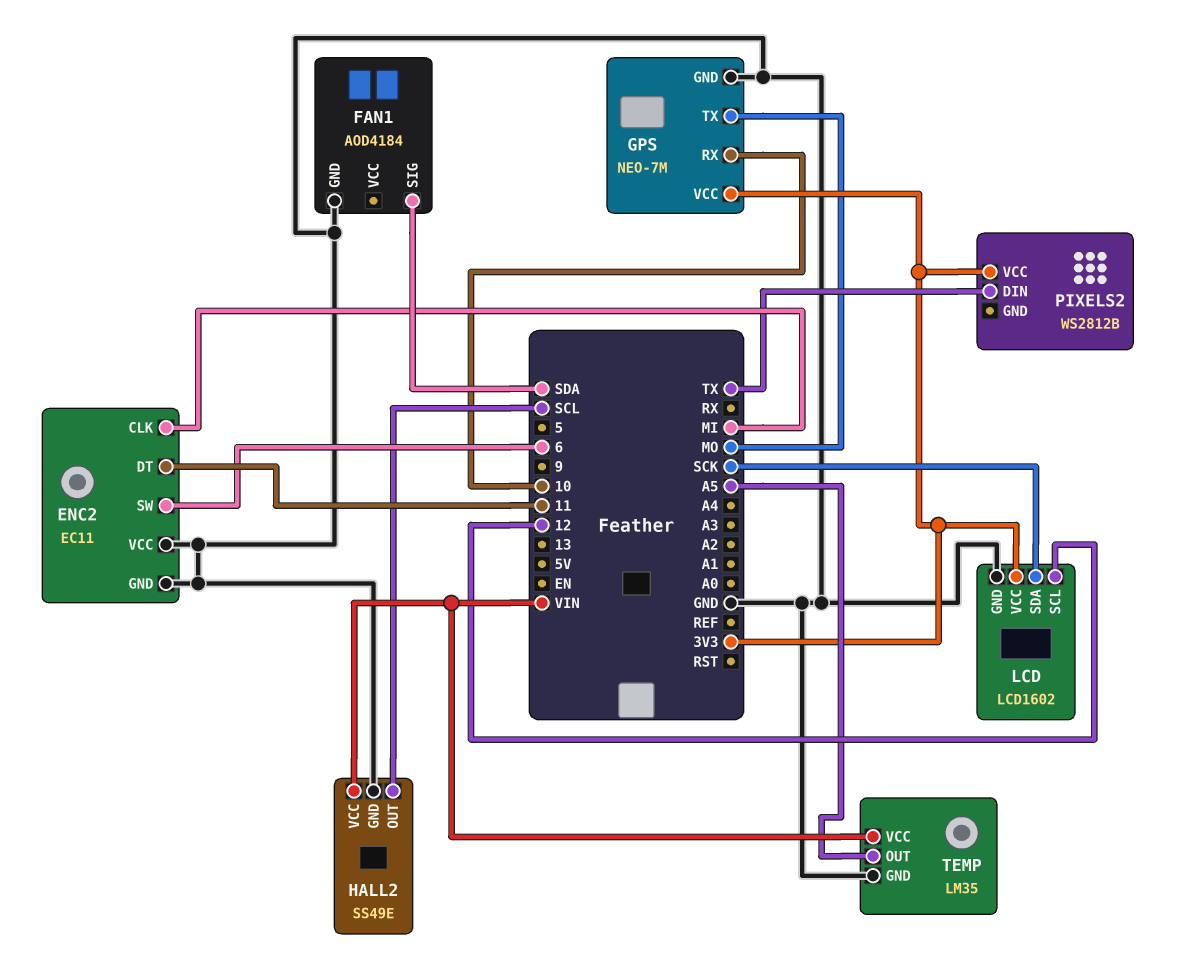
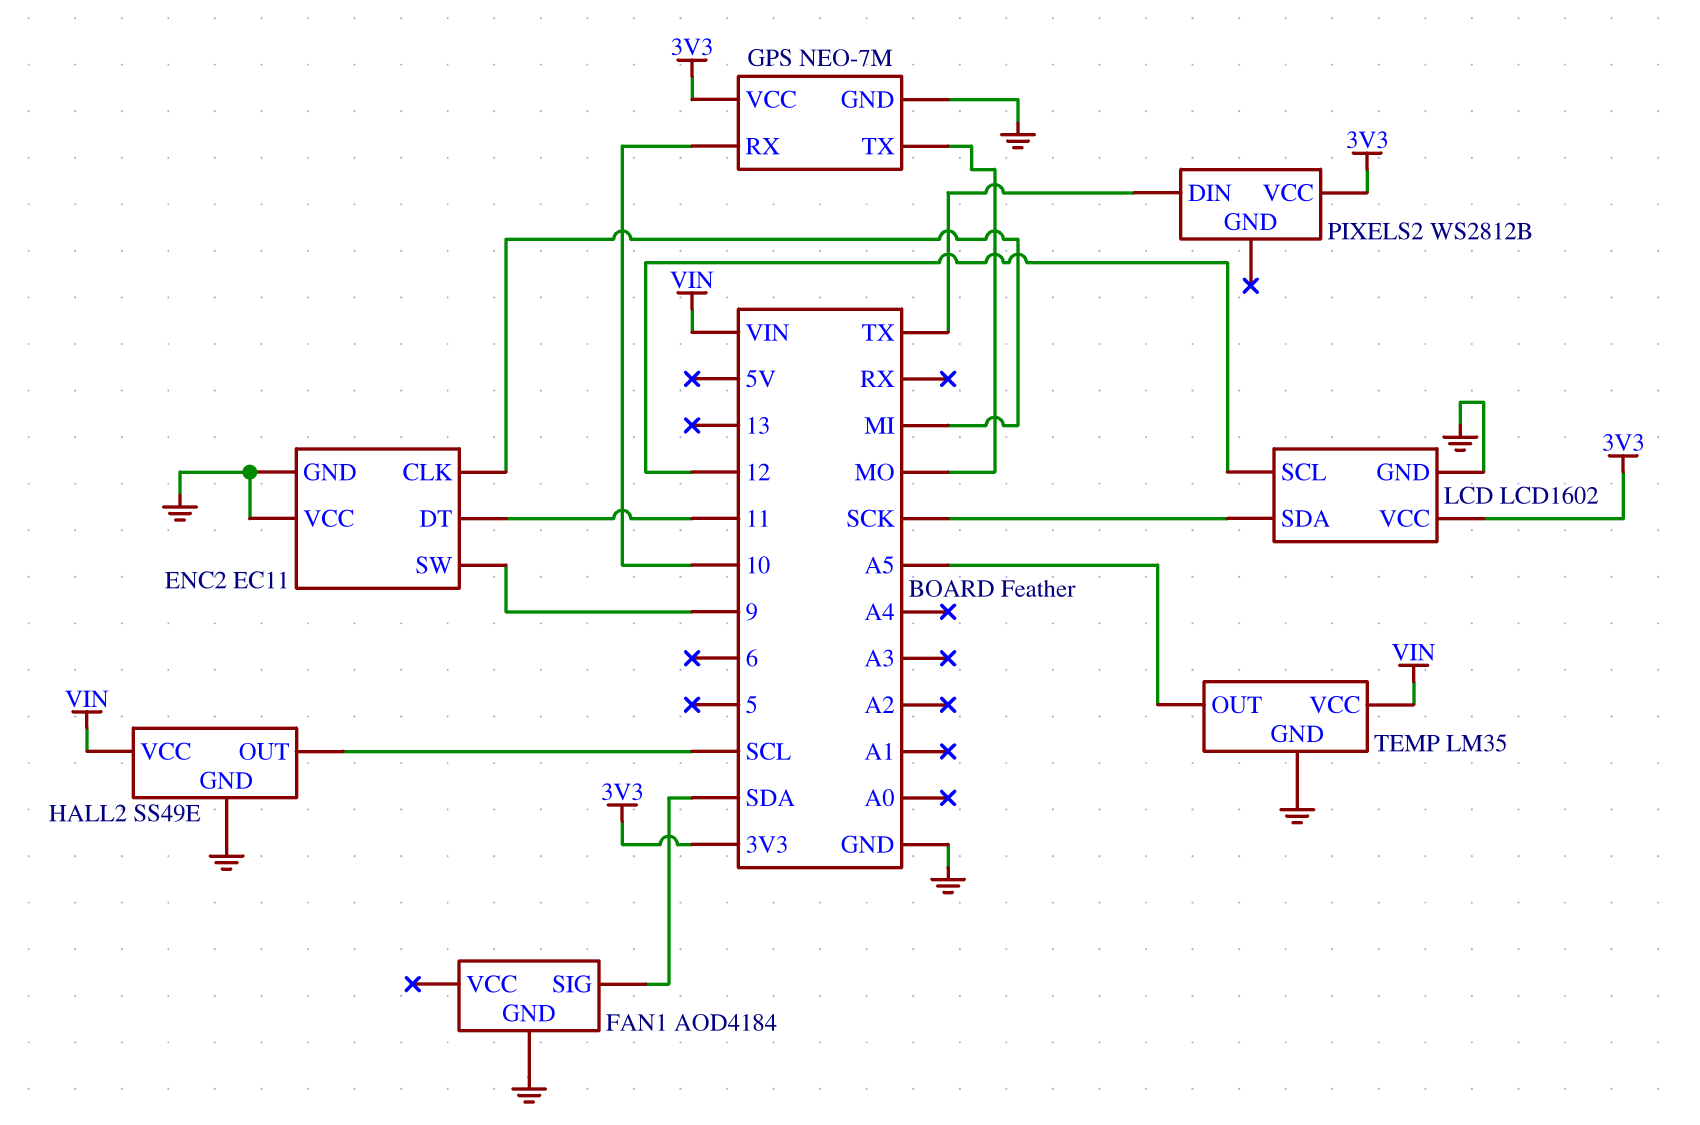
ENC2 pin SW: 6 -> 9

